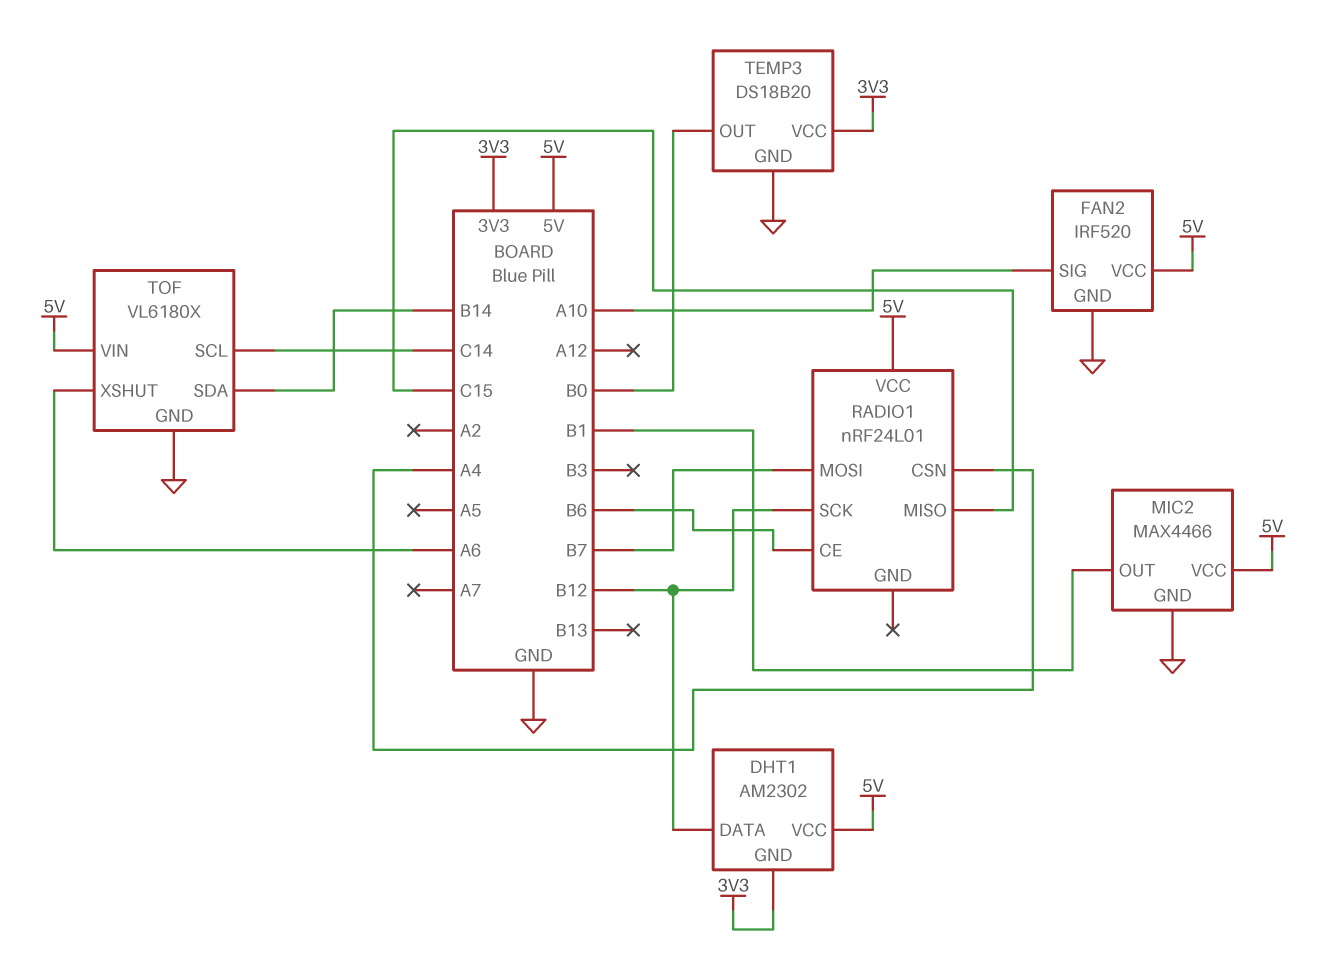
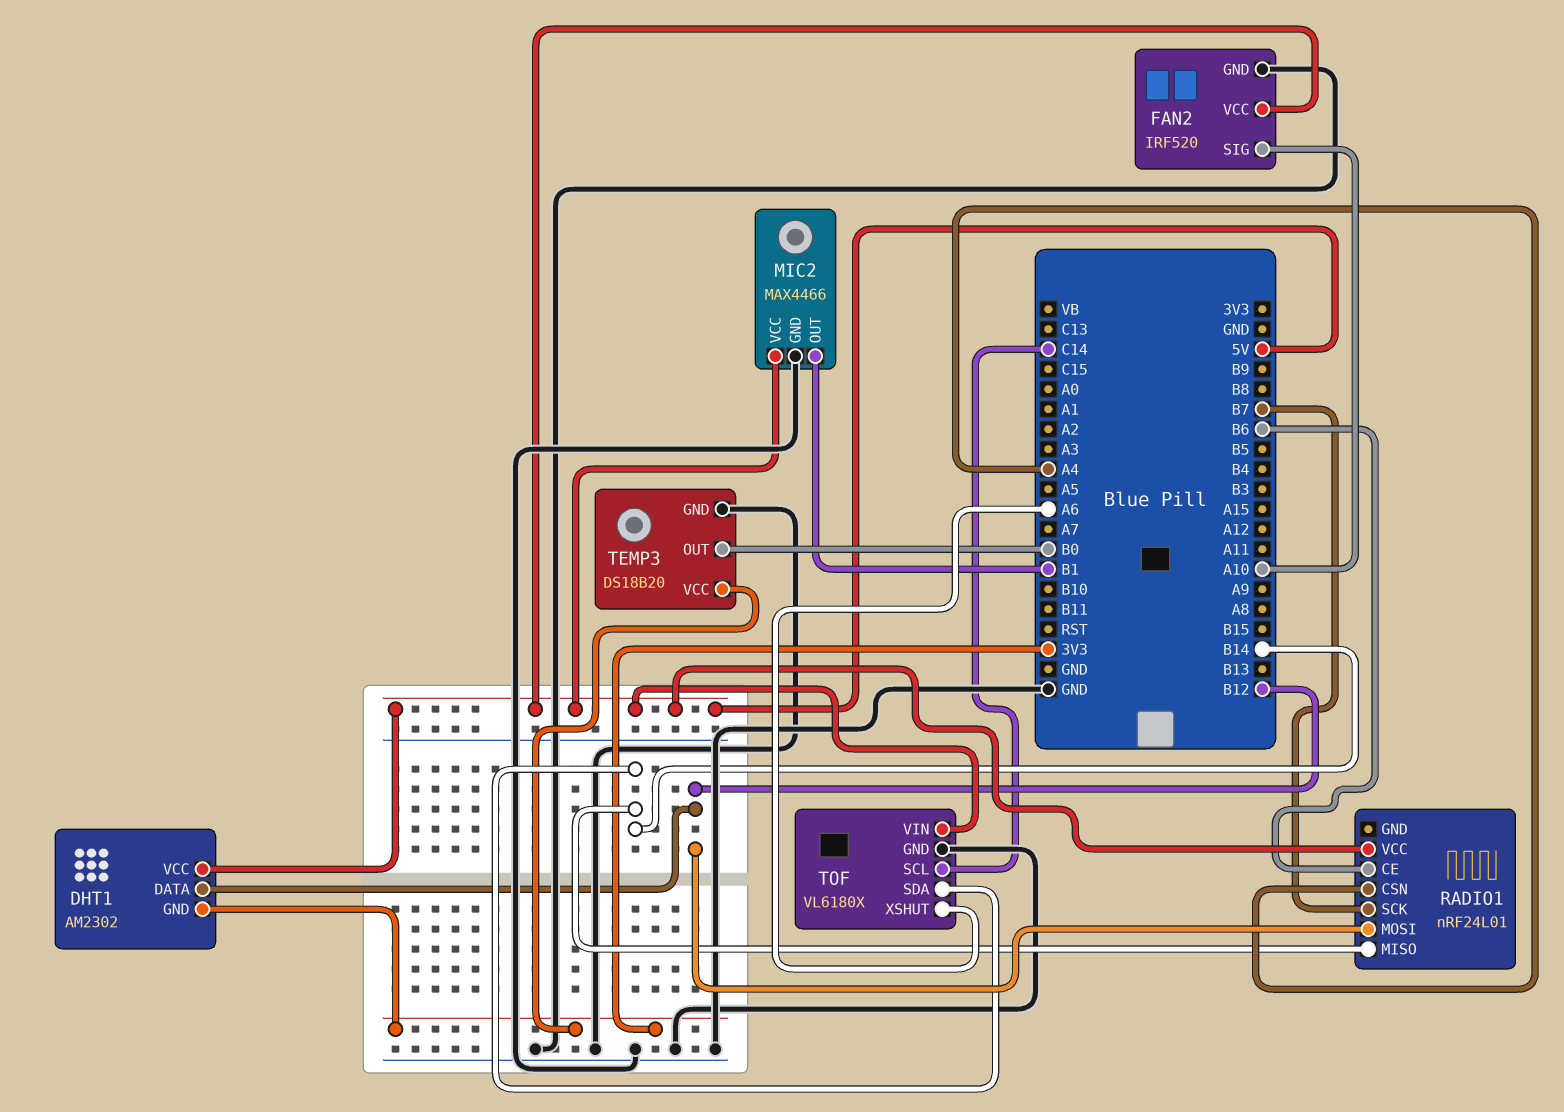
RADIO1 pin MISO: C15 -> B14
RADIO1 pin MOSI: B7 -> B12
RADIO1 pin SCK: B12 -> B7

